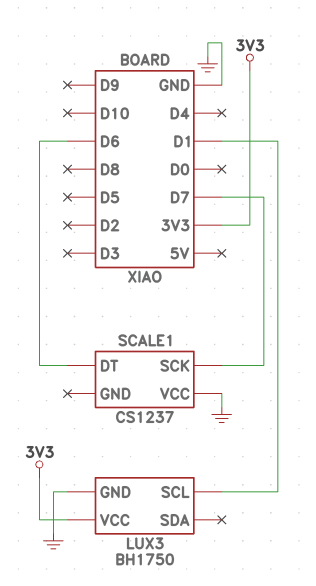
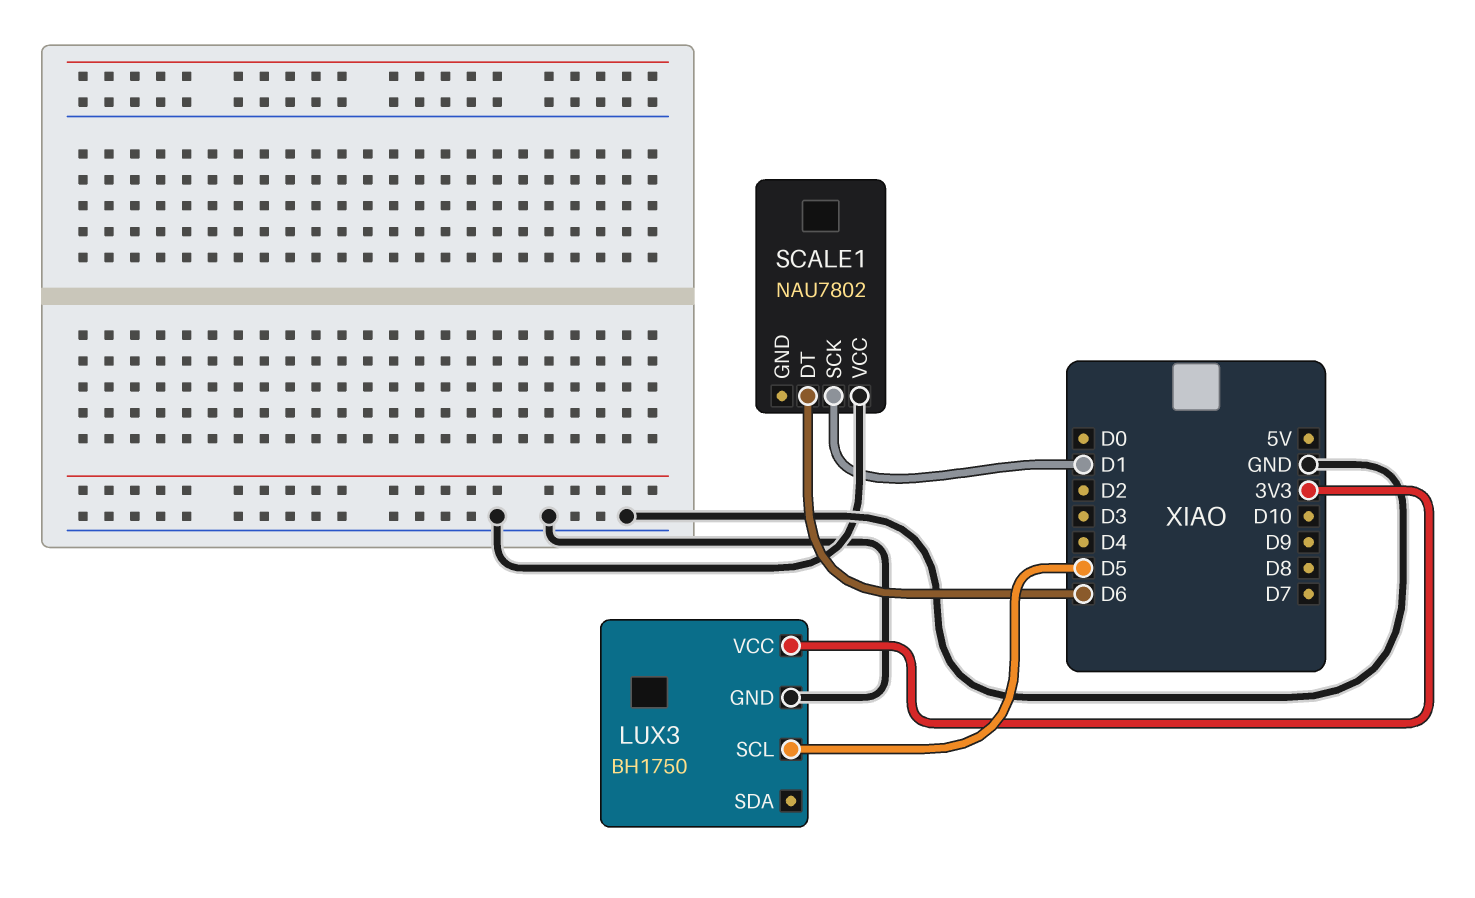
LUX3 pin SCL: D1 -> D5
SCALE1: CS1237 -> NAU7802
SCALE1 pin SCK: D7 -> D1

